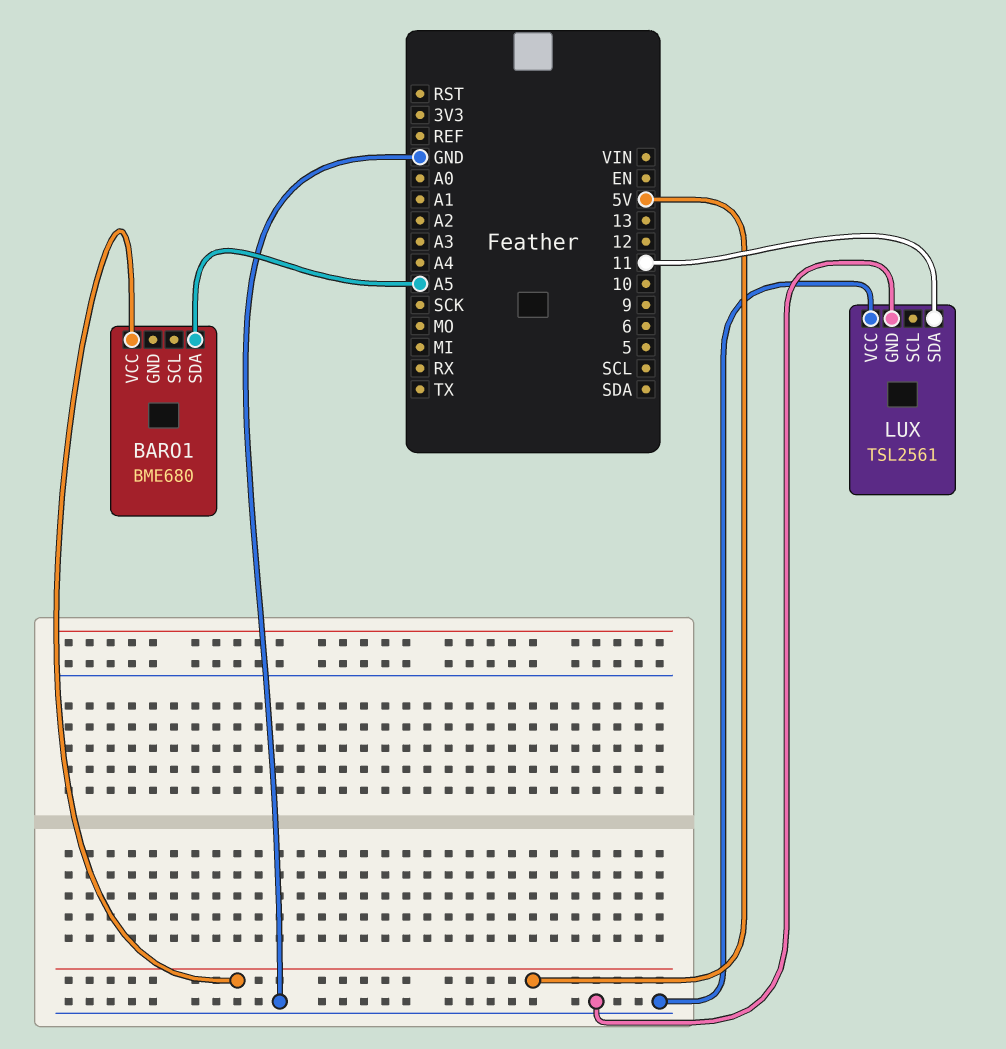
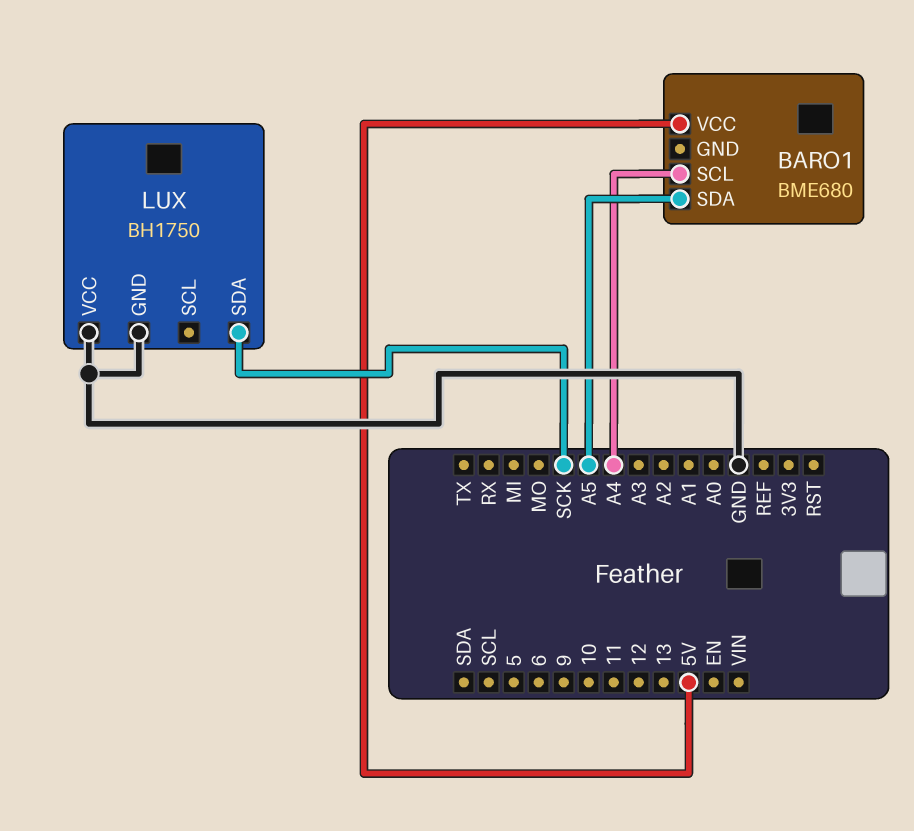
BARO1 pin SCL: none -> A4
LUX: TSL2561 -> BH1750
LUX pin SDA: 11 -> SCK

